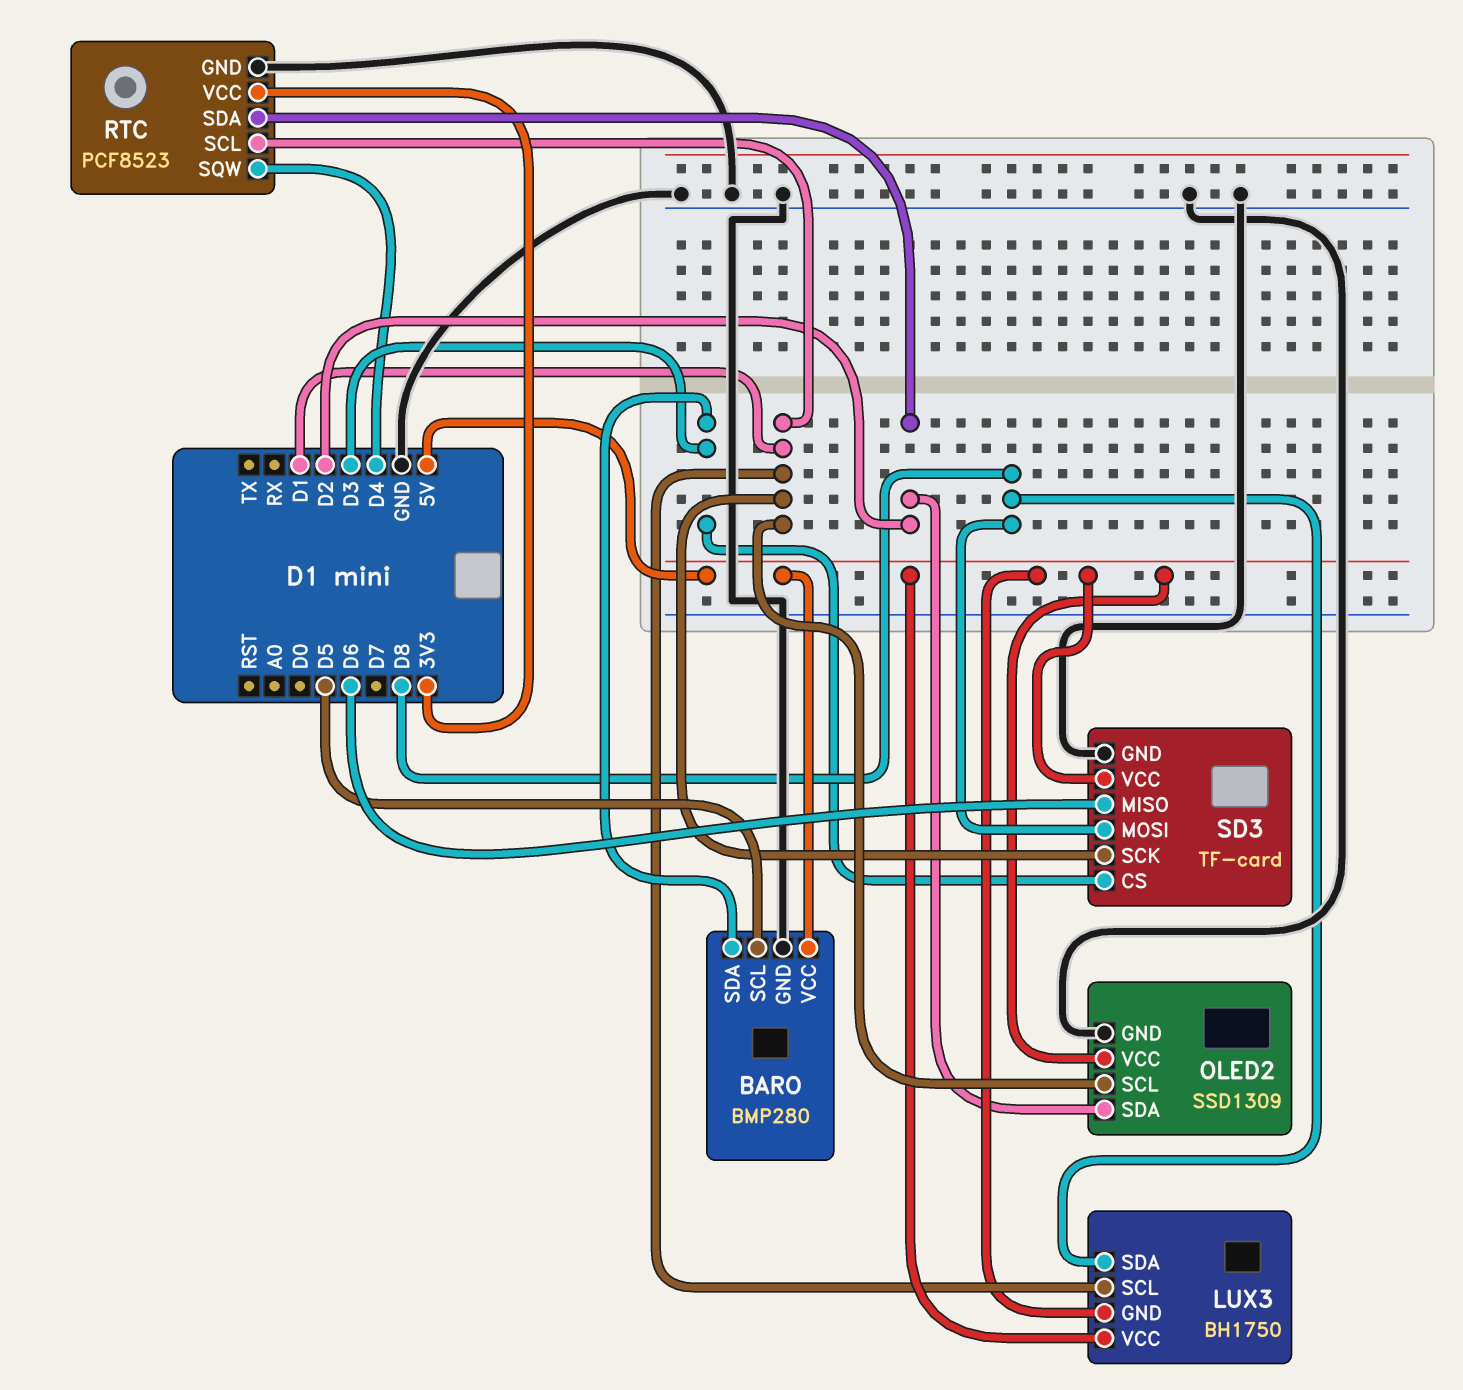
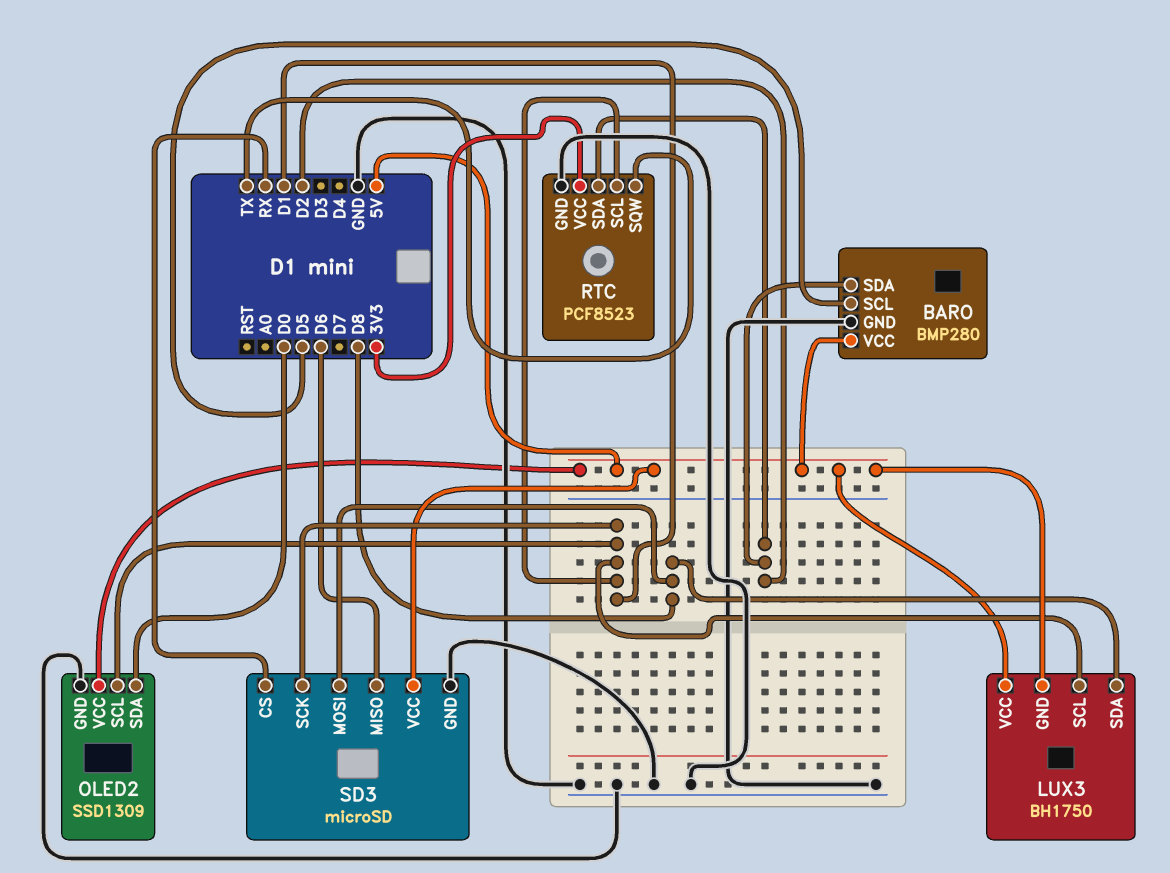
BARO pin SDA: D3 -> D2
OLED2 pin SDA: D2 -> D0
RTC pin SQW: D4 -> TX
SD3: TF-card -> microSD
SD3 pin CS: D3 -> RX

